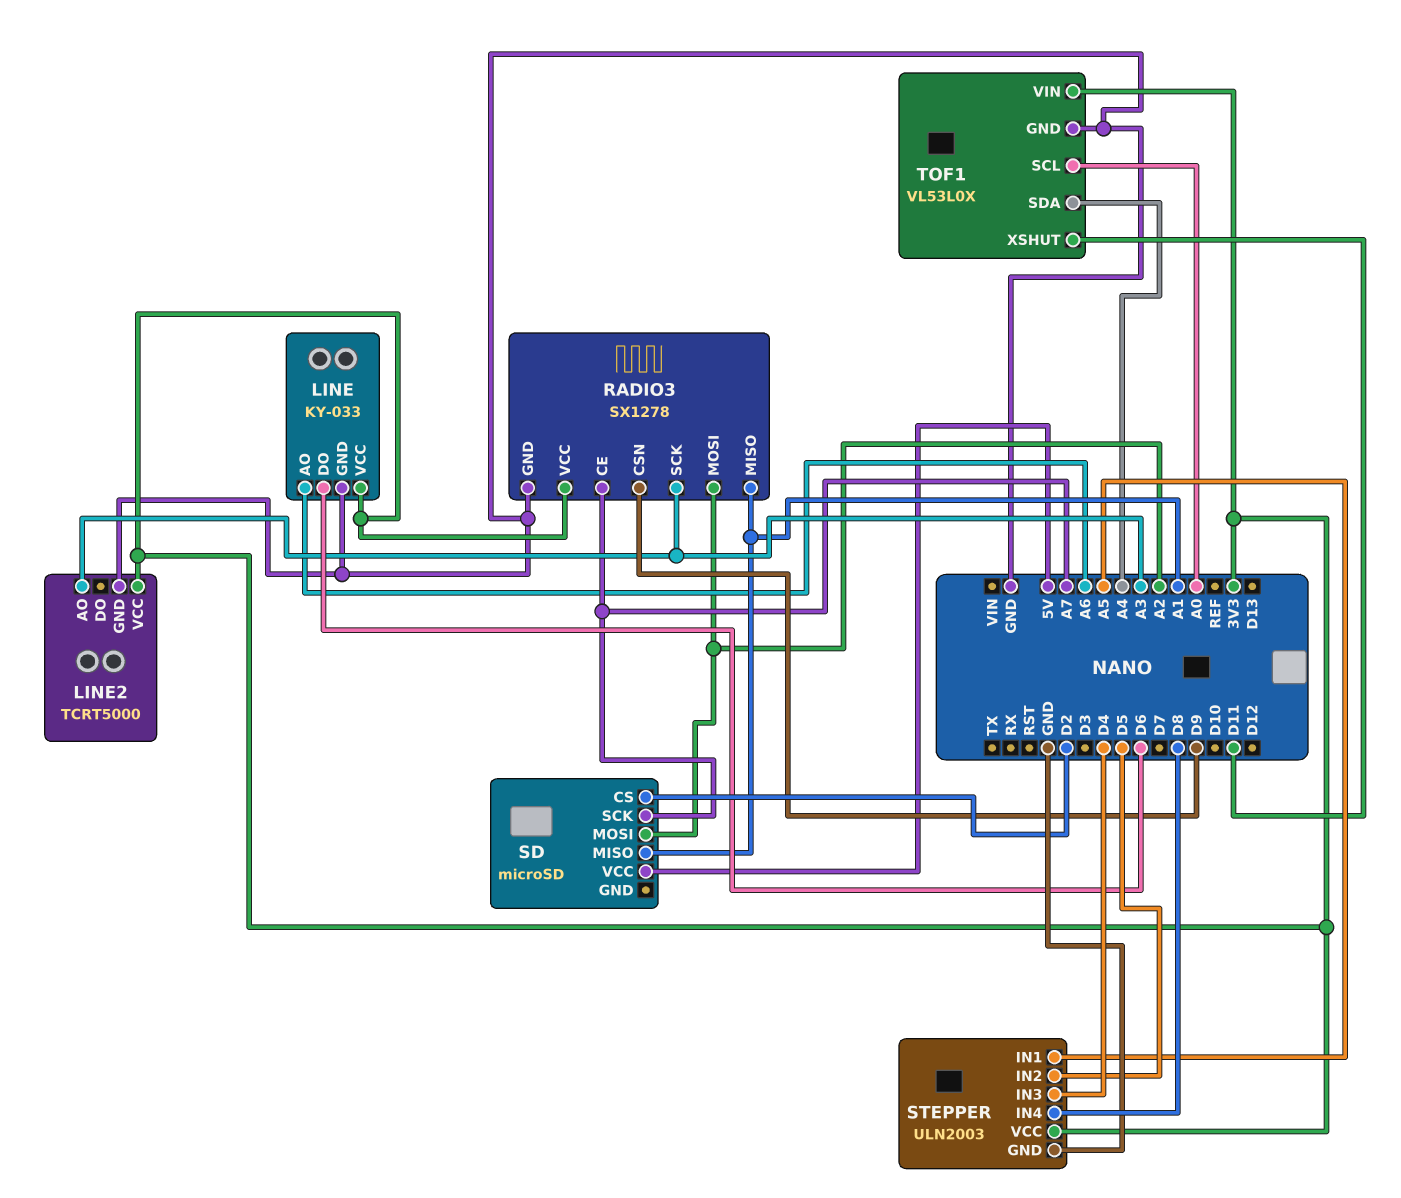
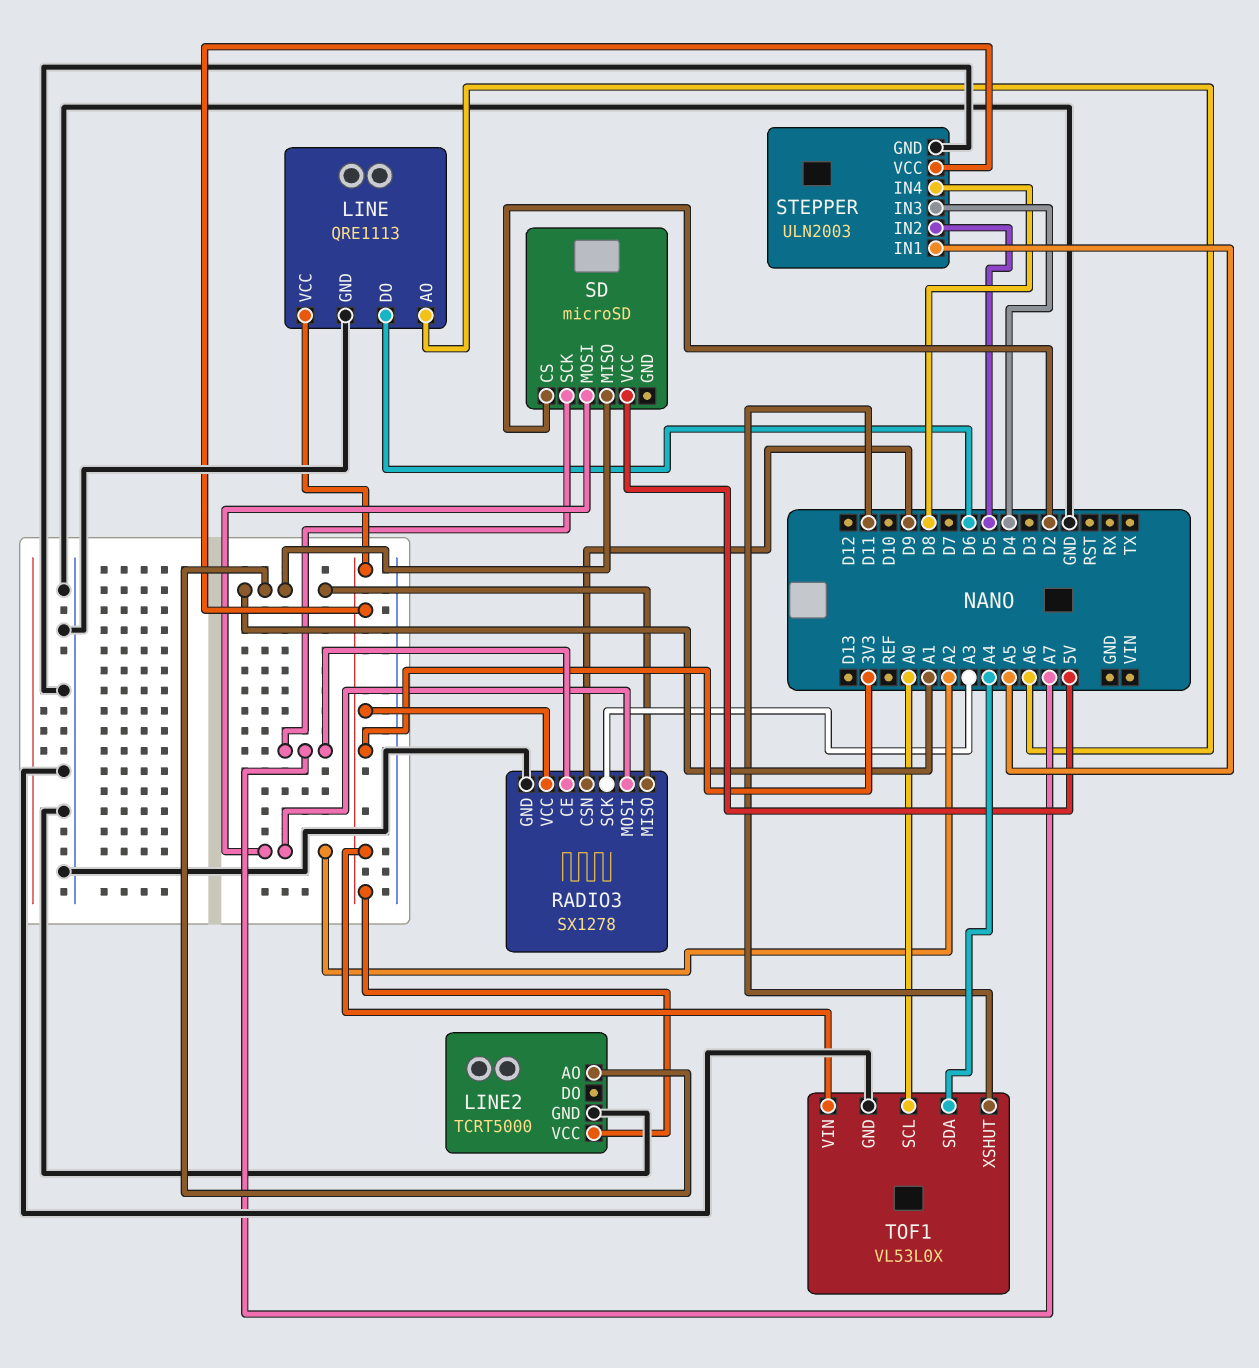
LINE: KY-033 -> QRE1113
LINE2 pin AO: A3 -> A1

